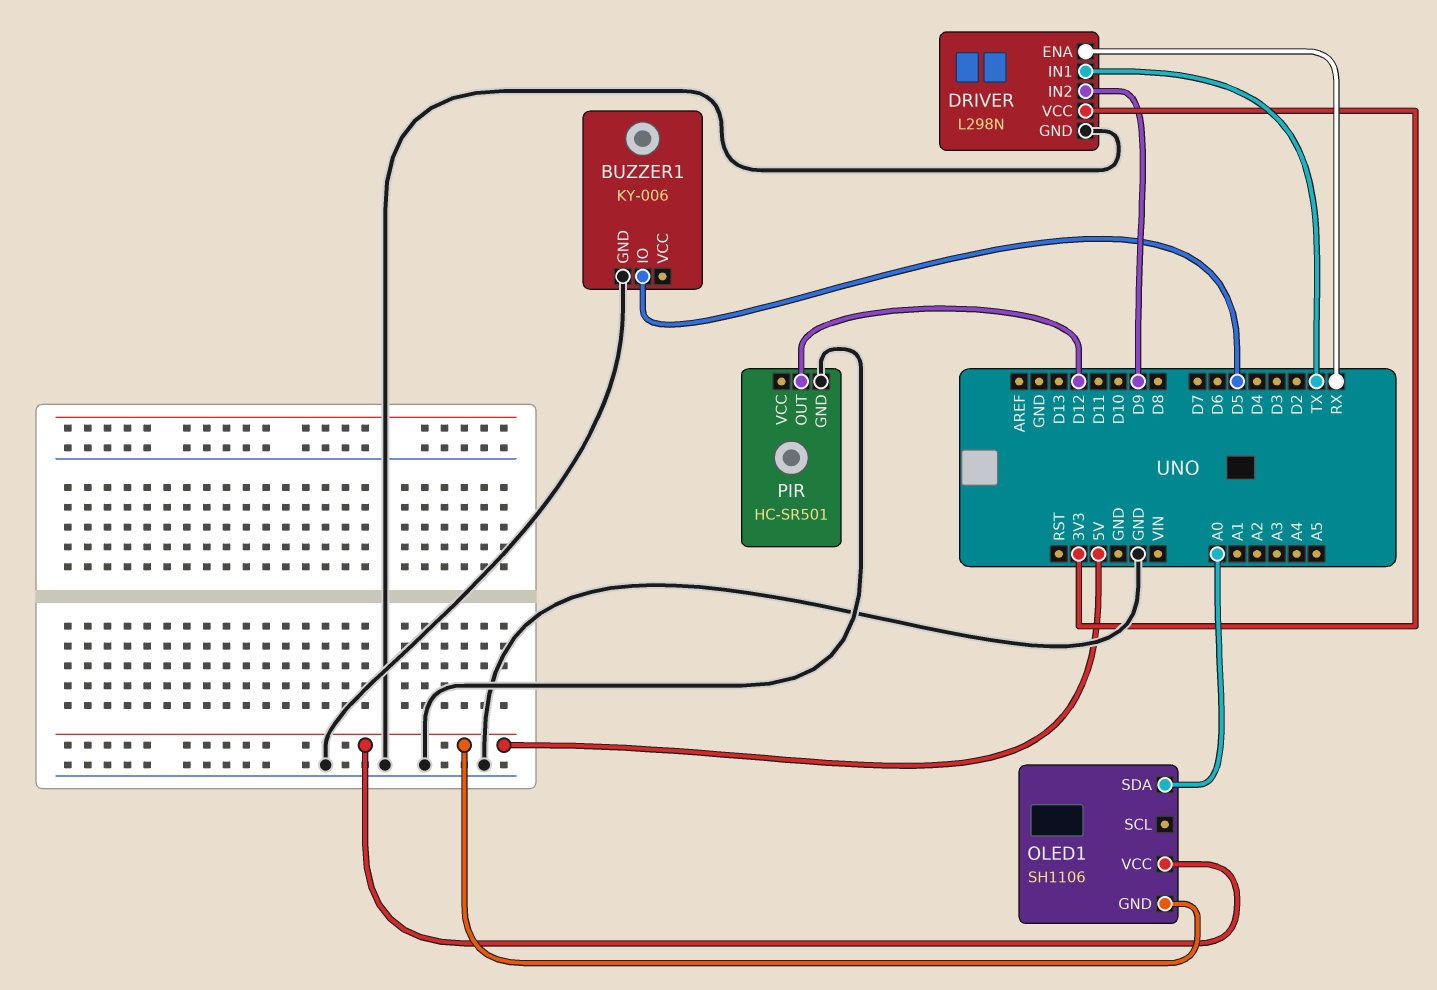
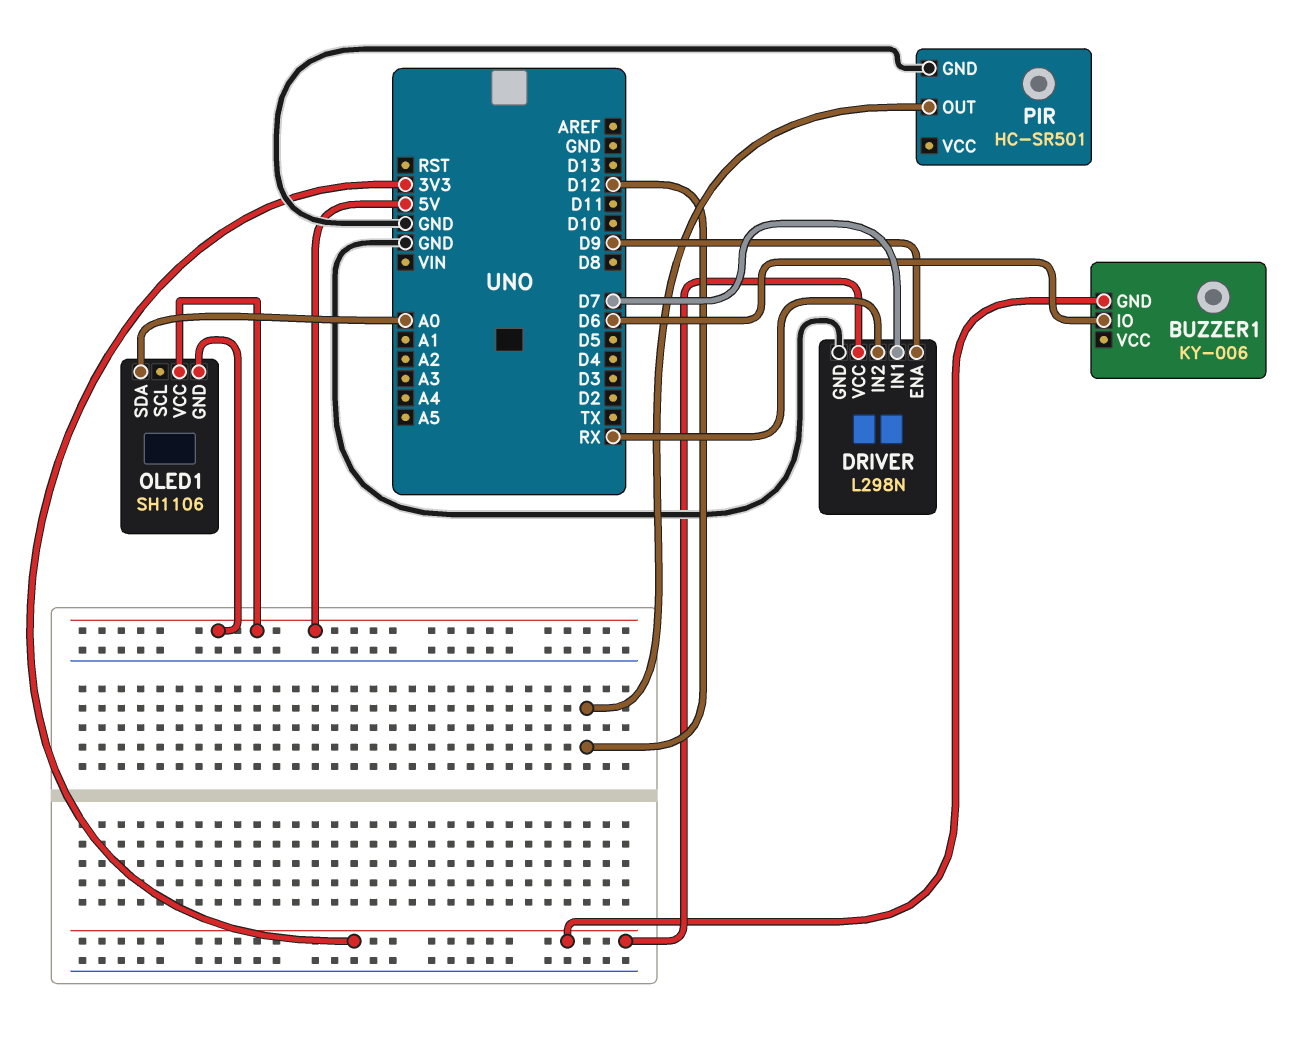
BUZZER1 pin GND: GND -> 3V3
BUZZER1 pin IO: D5 -> D6
DRIVER pin ENA: RX -> D9
DRIVER pin IN1: TX -> D7
DRIVER pin IN2: D9 -> RX

